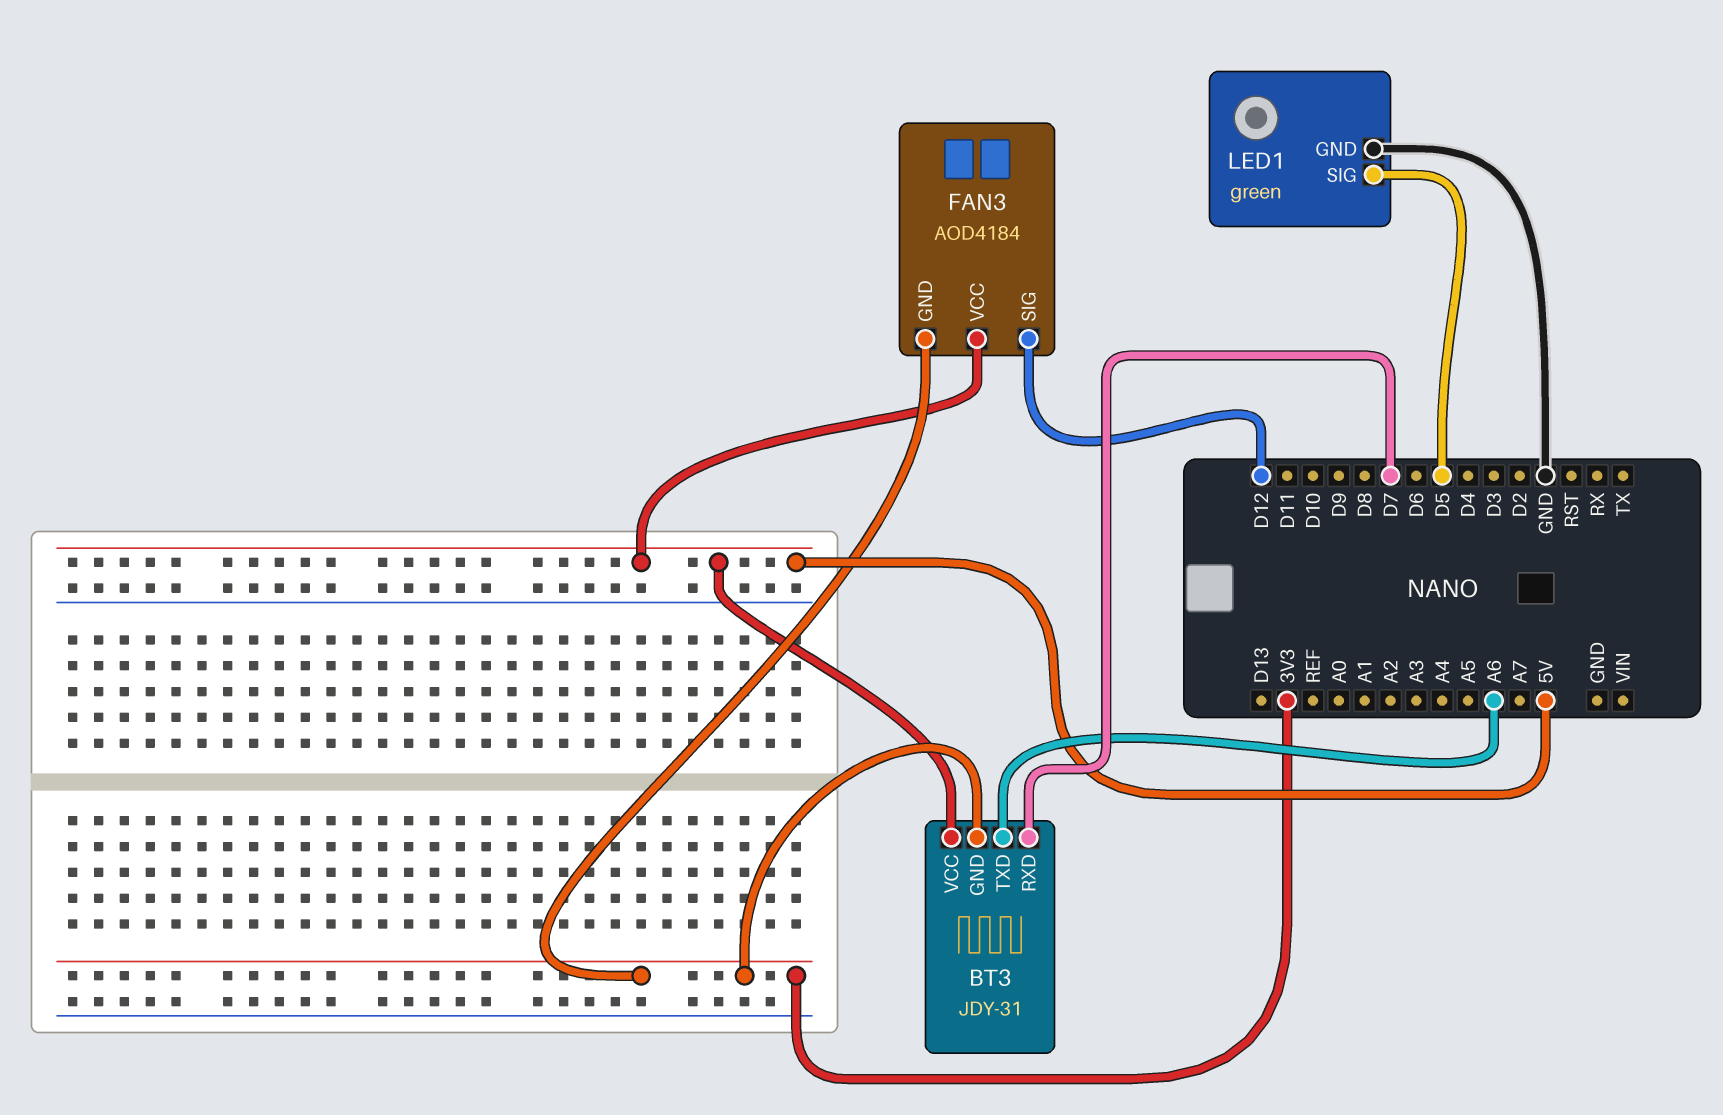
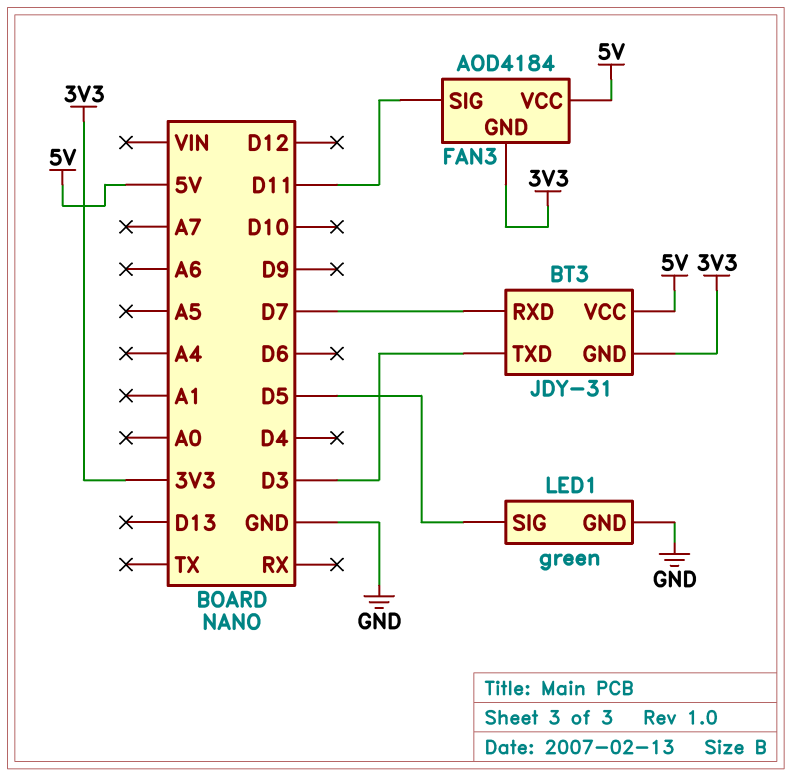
BT3 pin TXD: A6 -> D3
FAN3 pin SIG: D12 -> D11

